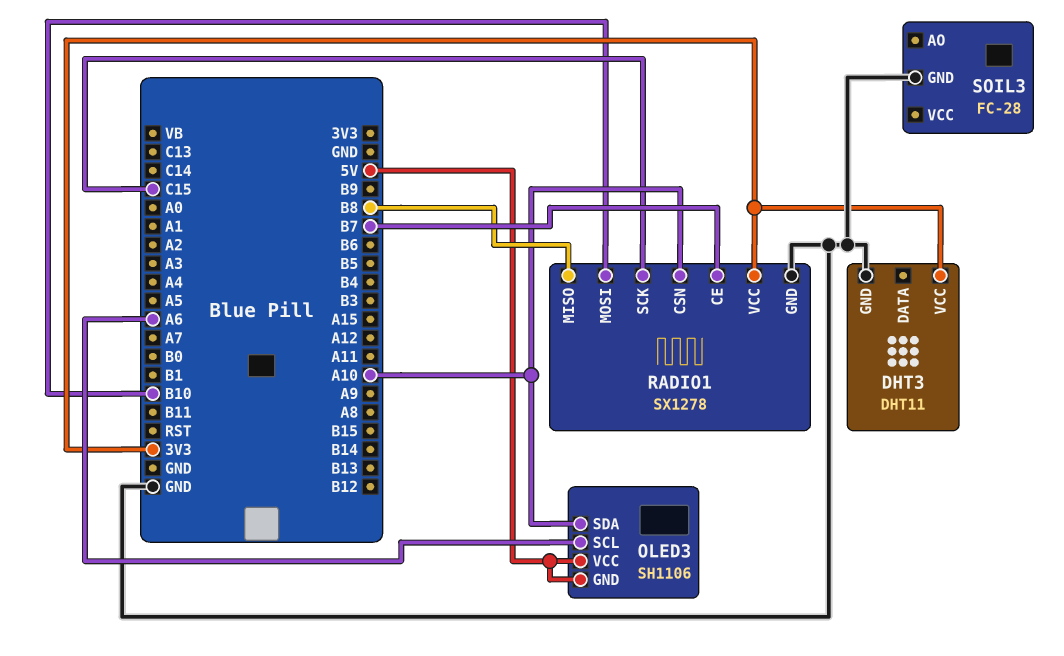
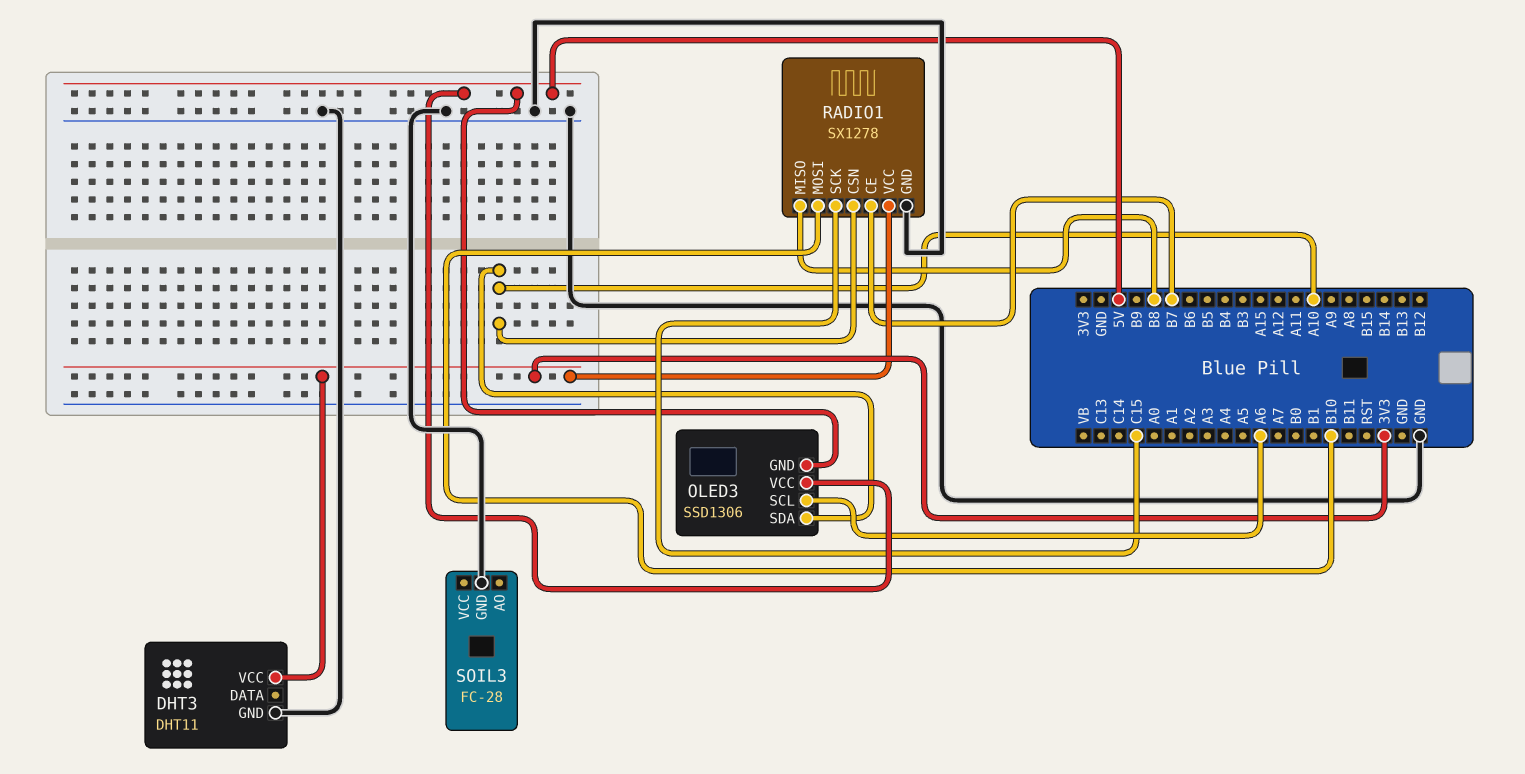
OLED3: SH1106 -> SSD1306

